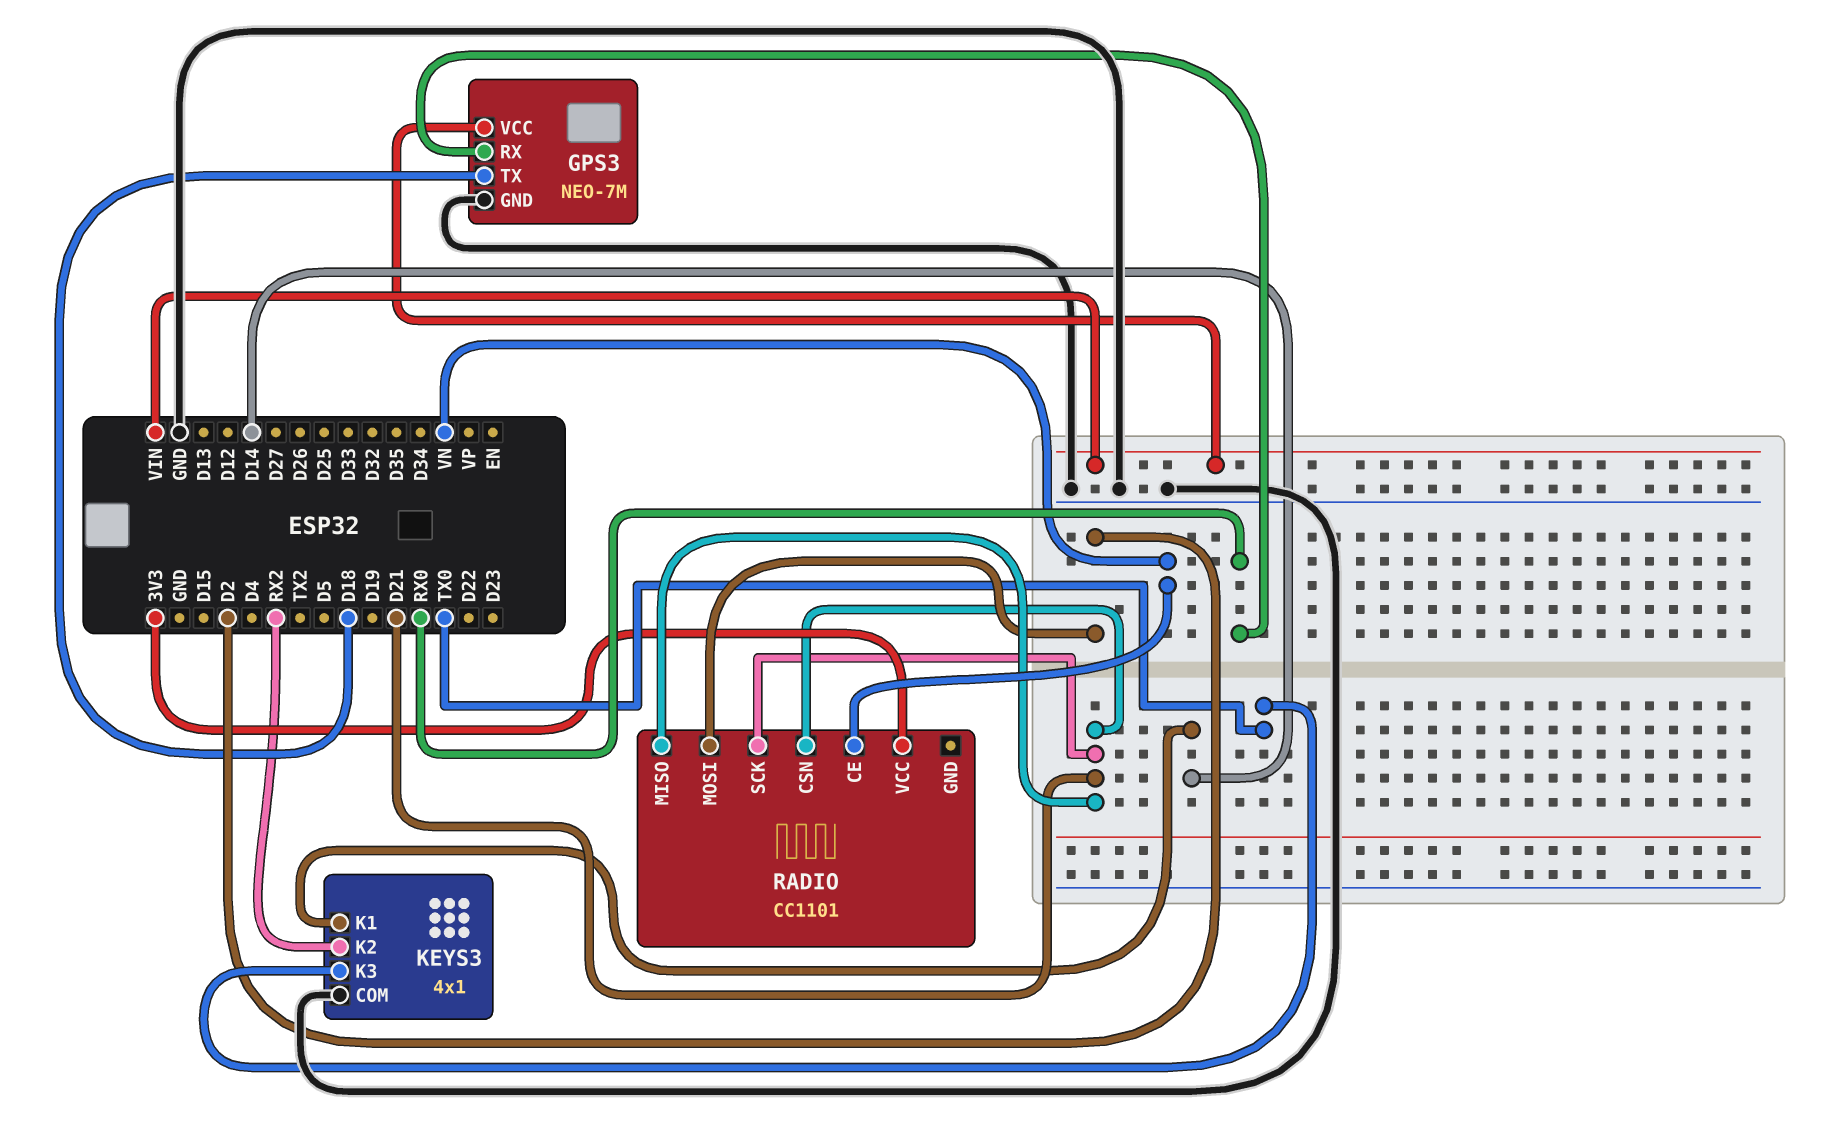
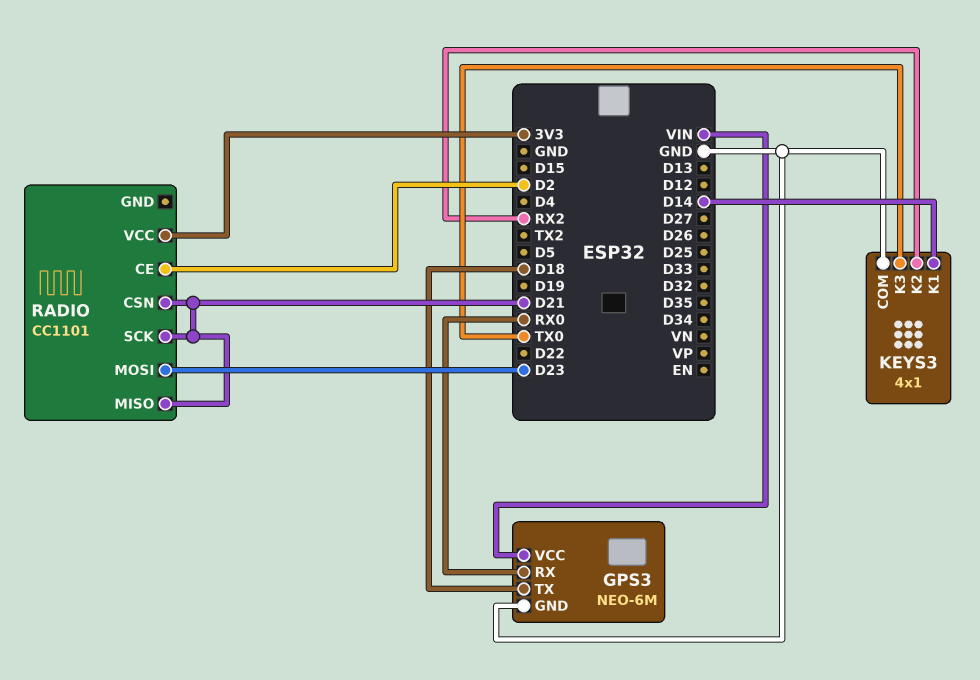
GPS3: NEO-7M -> NEO-6M
RADIO pin CE: VN -> D2
RADIO pin MOSI: D2 -> D23

